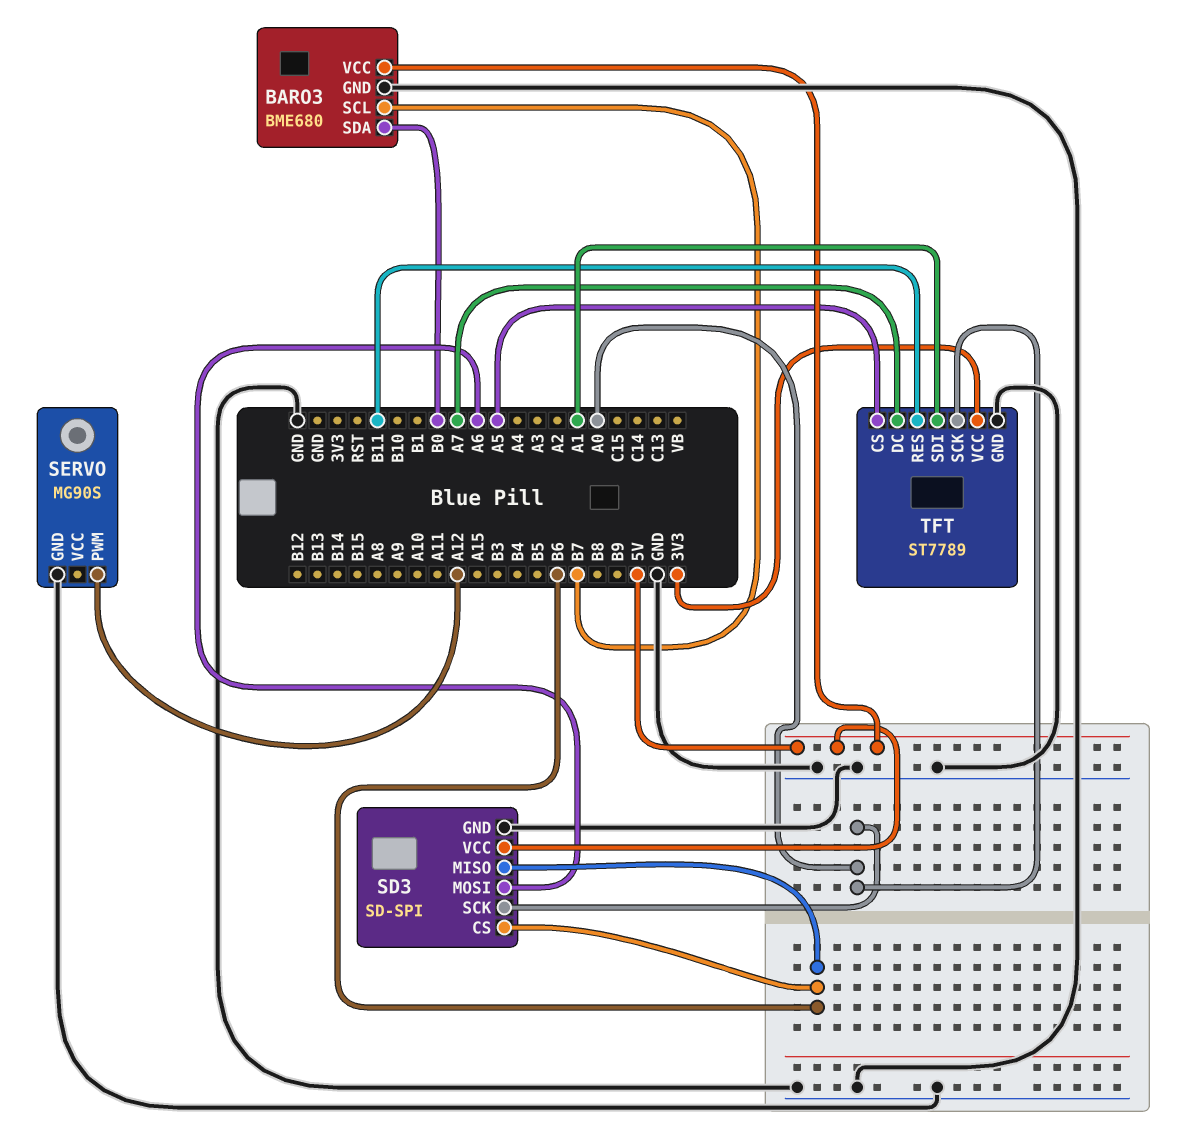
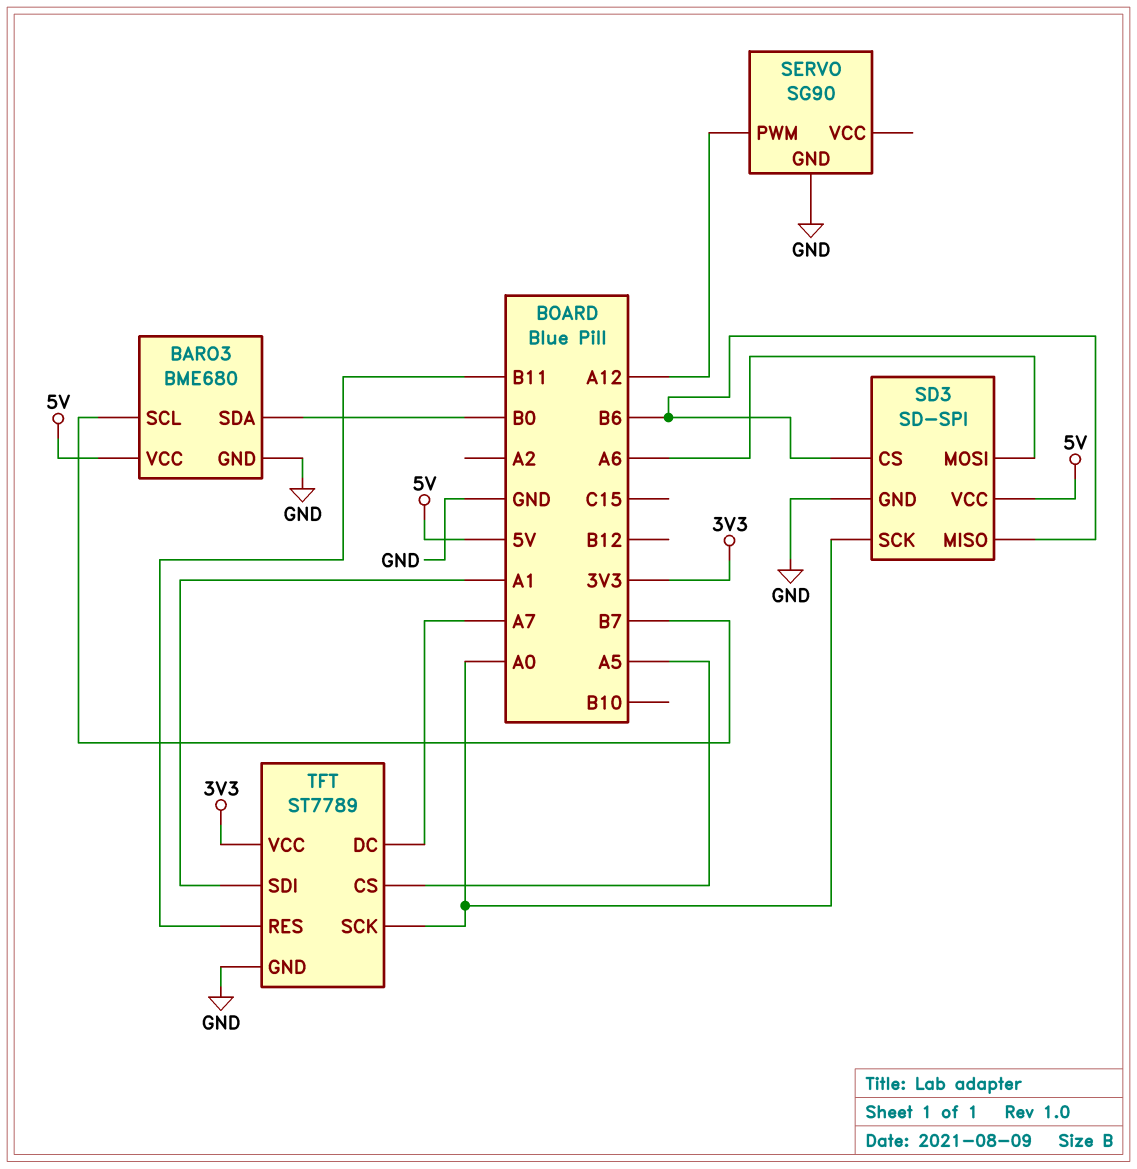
SERVO: MG90S -> SG90

